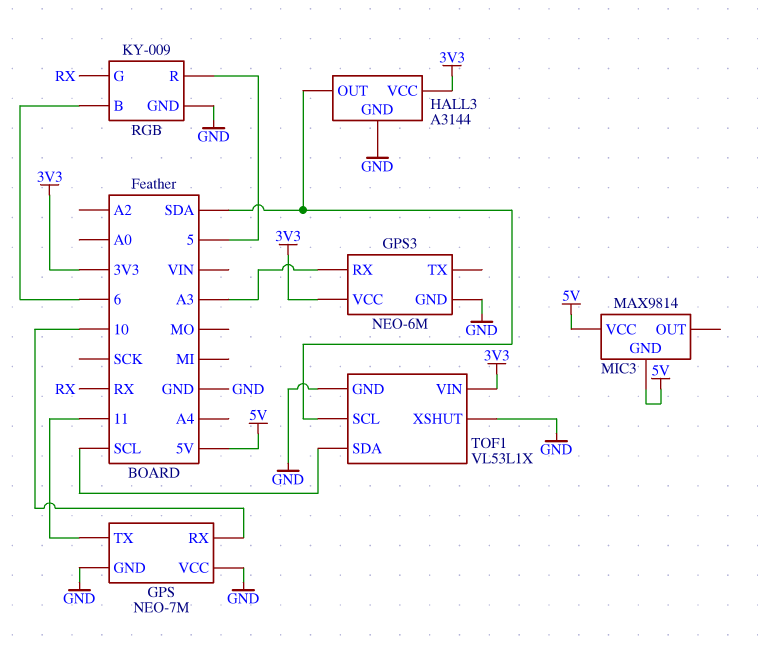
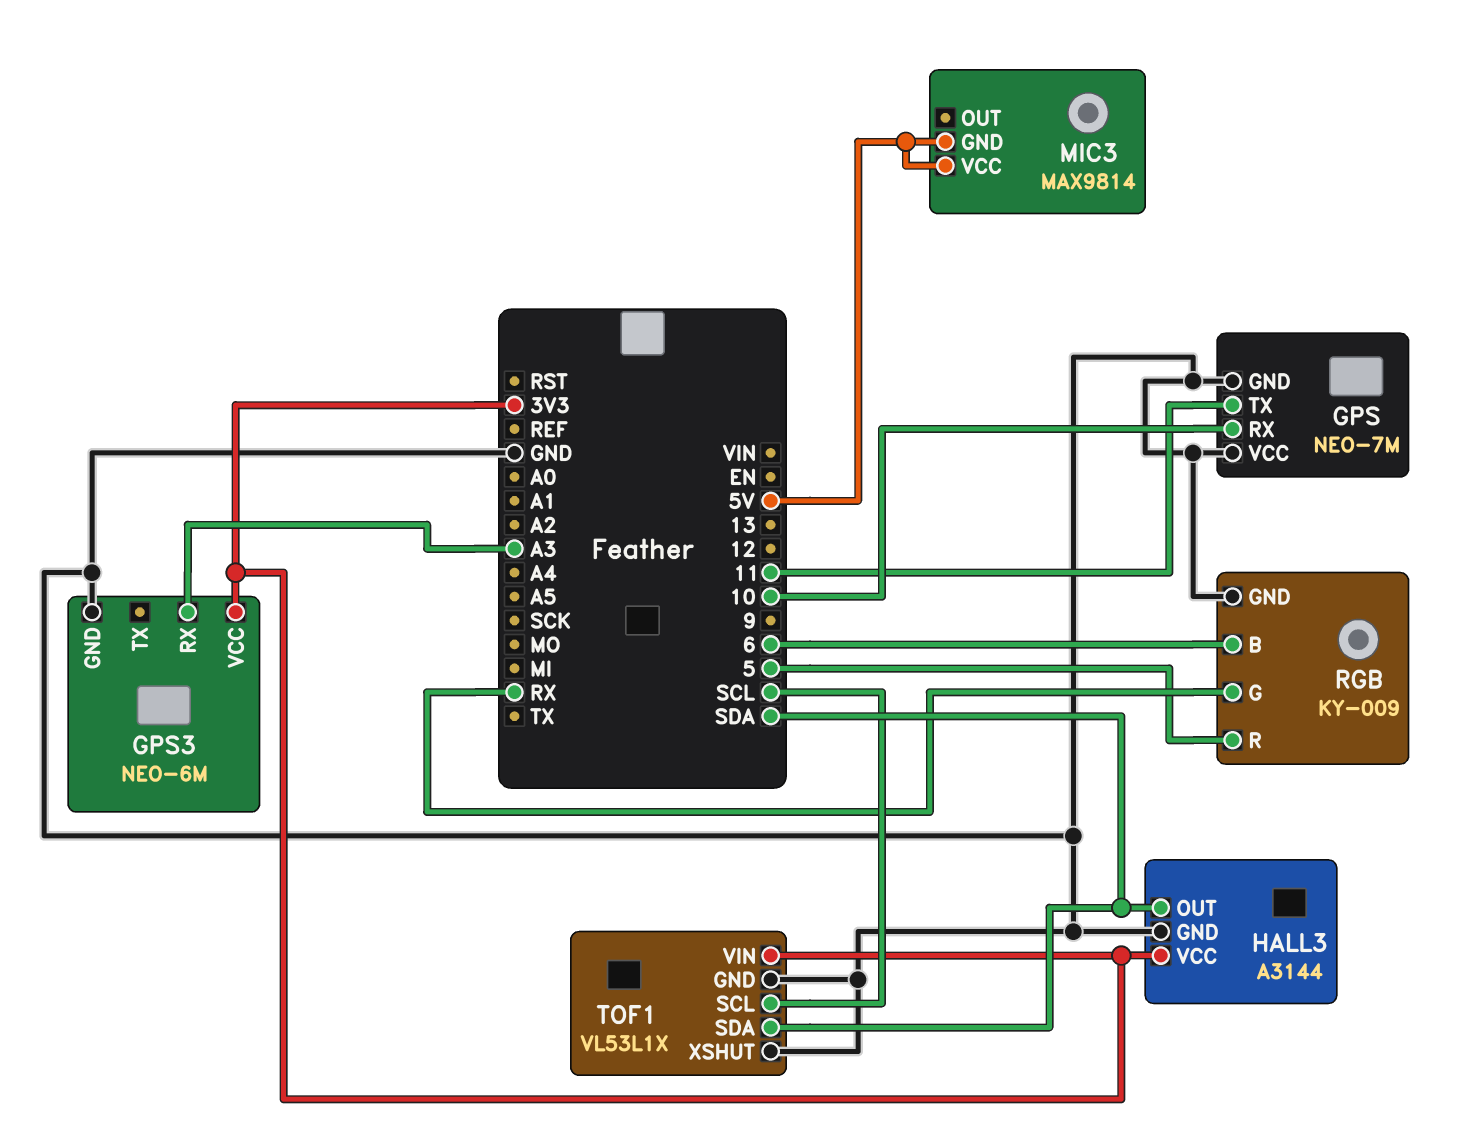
TOF1 pin SCL: SDA -> SCL
TOF1 pin SDA: SCL -> SDA

